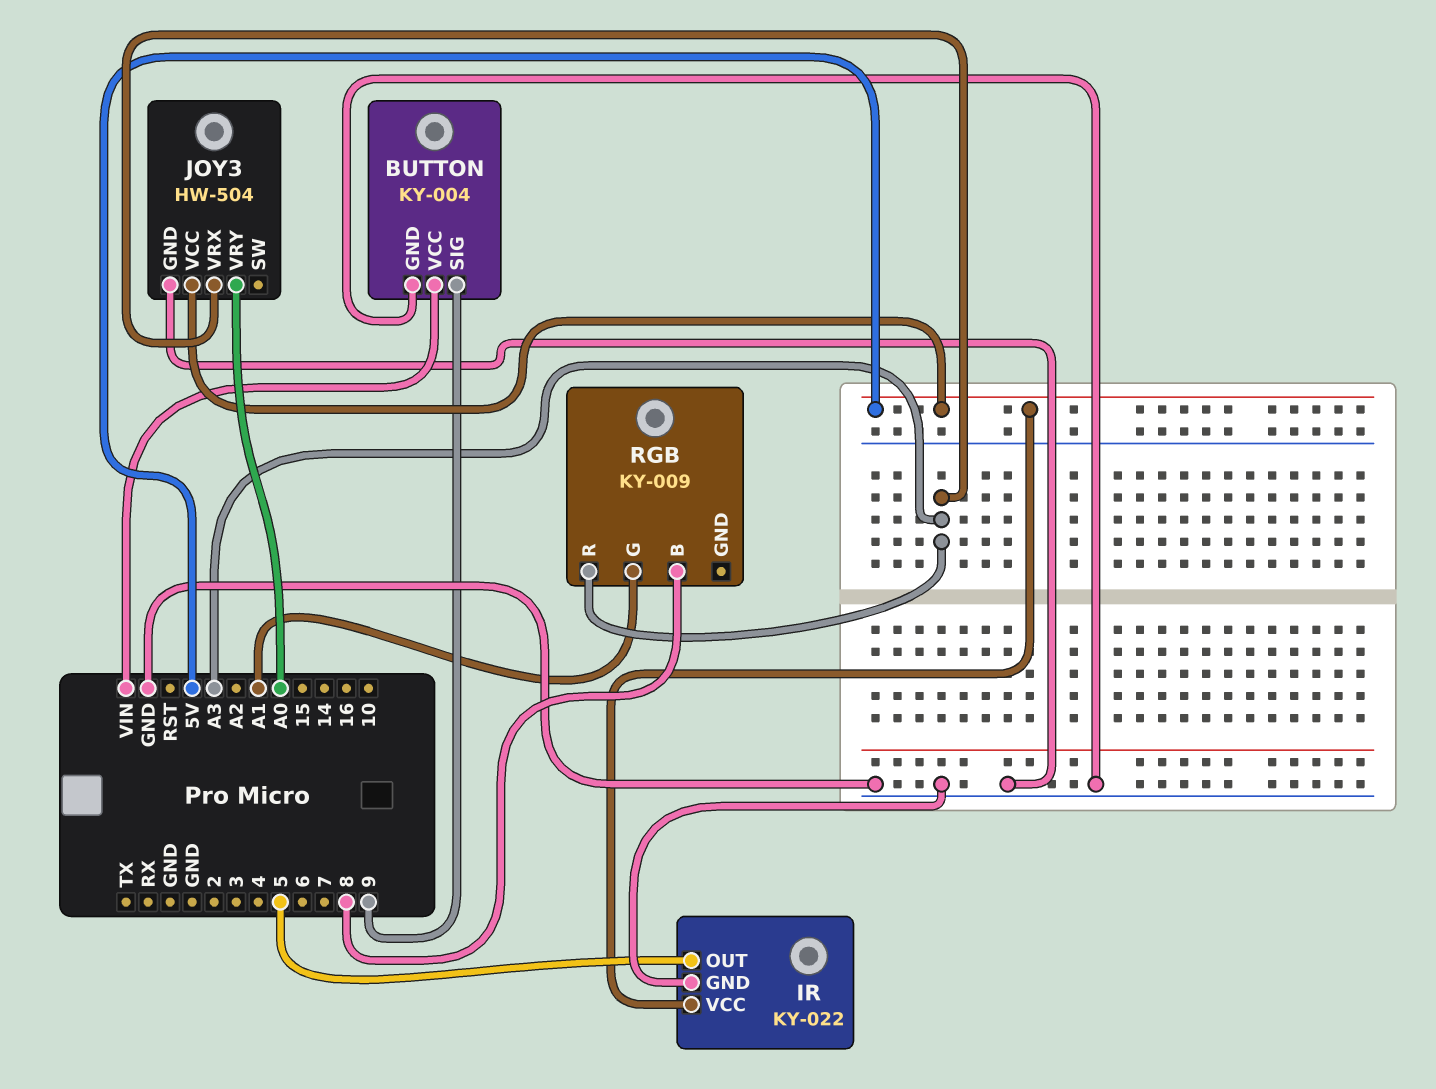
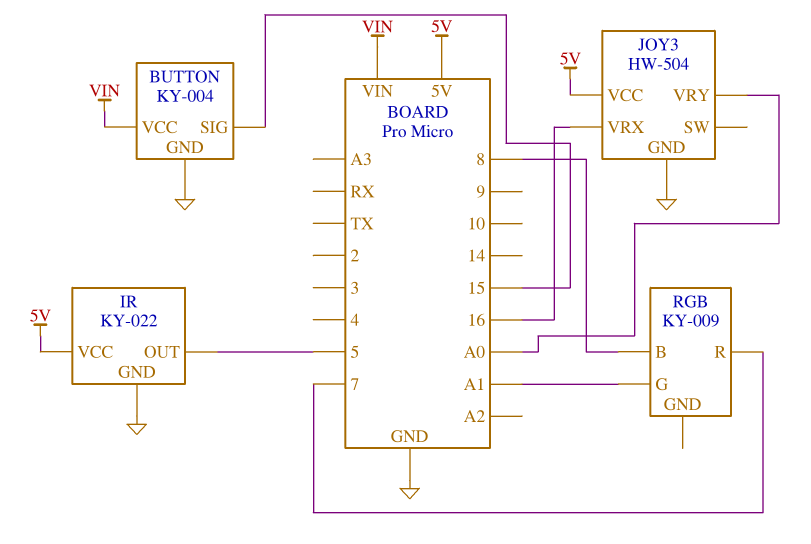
BUTTON pin SIG: 9 -> 15
JOY3 pin VRX: A3 -> 16
RGB pin R: A3 -> 7

